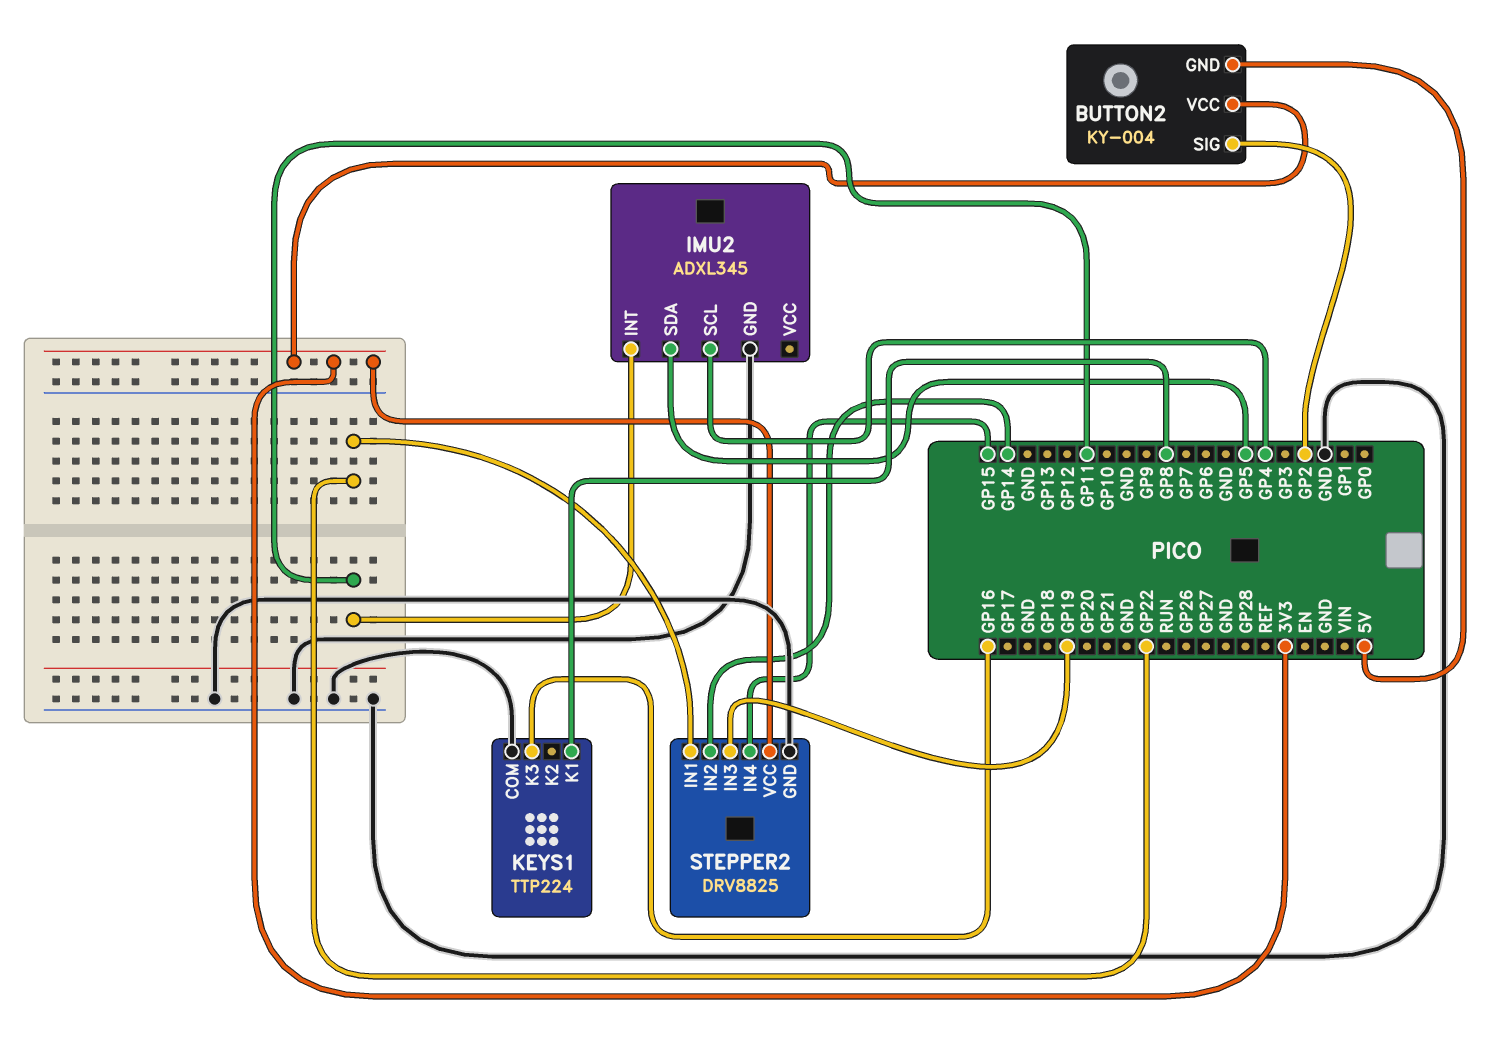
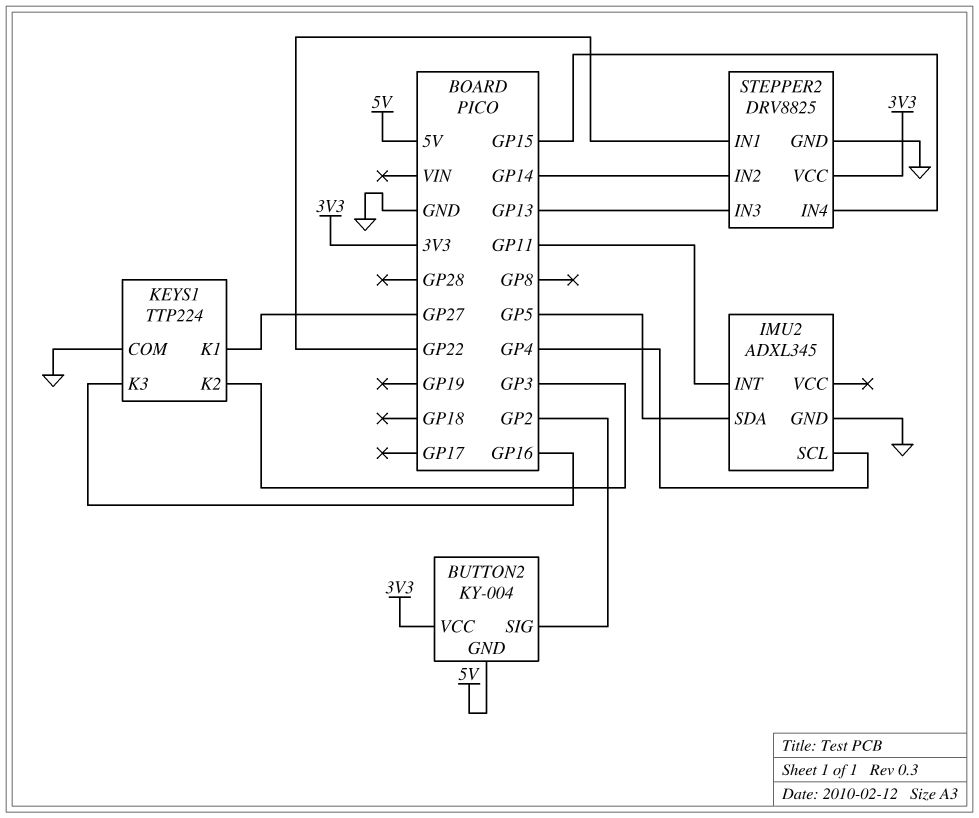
KEYS1 pin K1: GP8 -> GP27
KEYS1 pin K2: none -> GP3
STEPPER2 pin IN3: GP19 -> GP13

